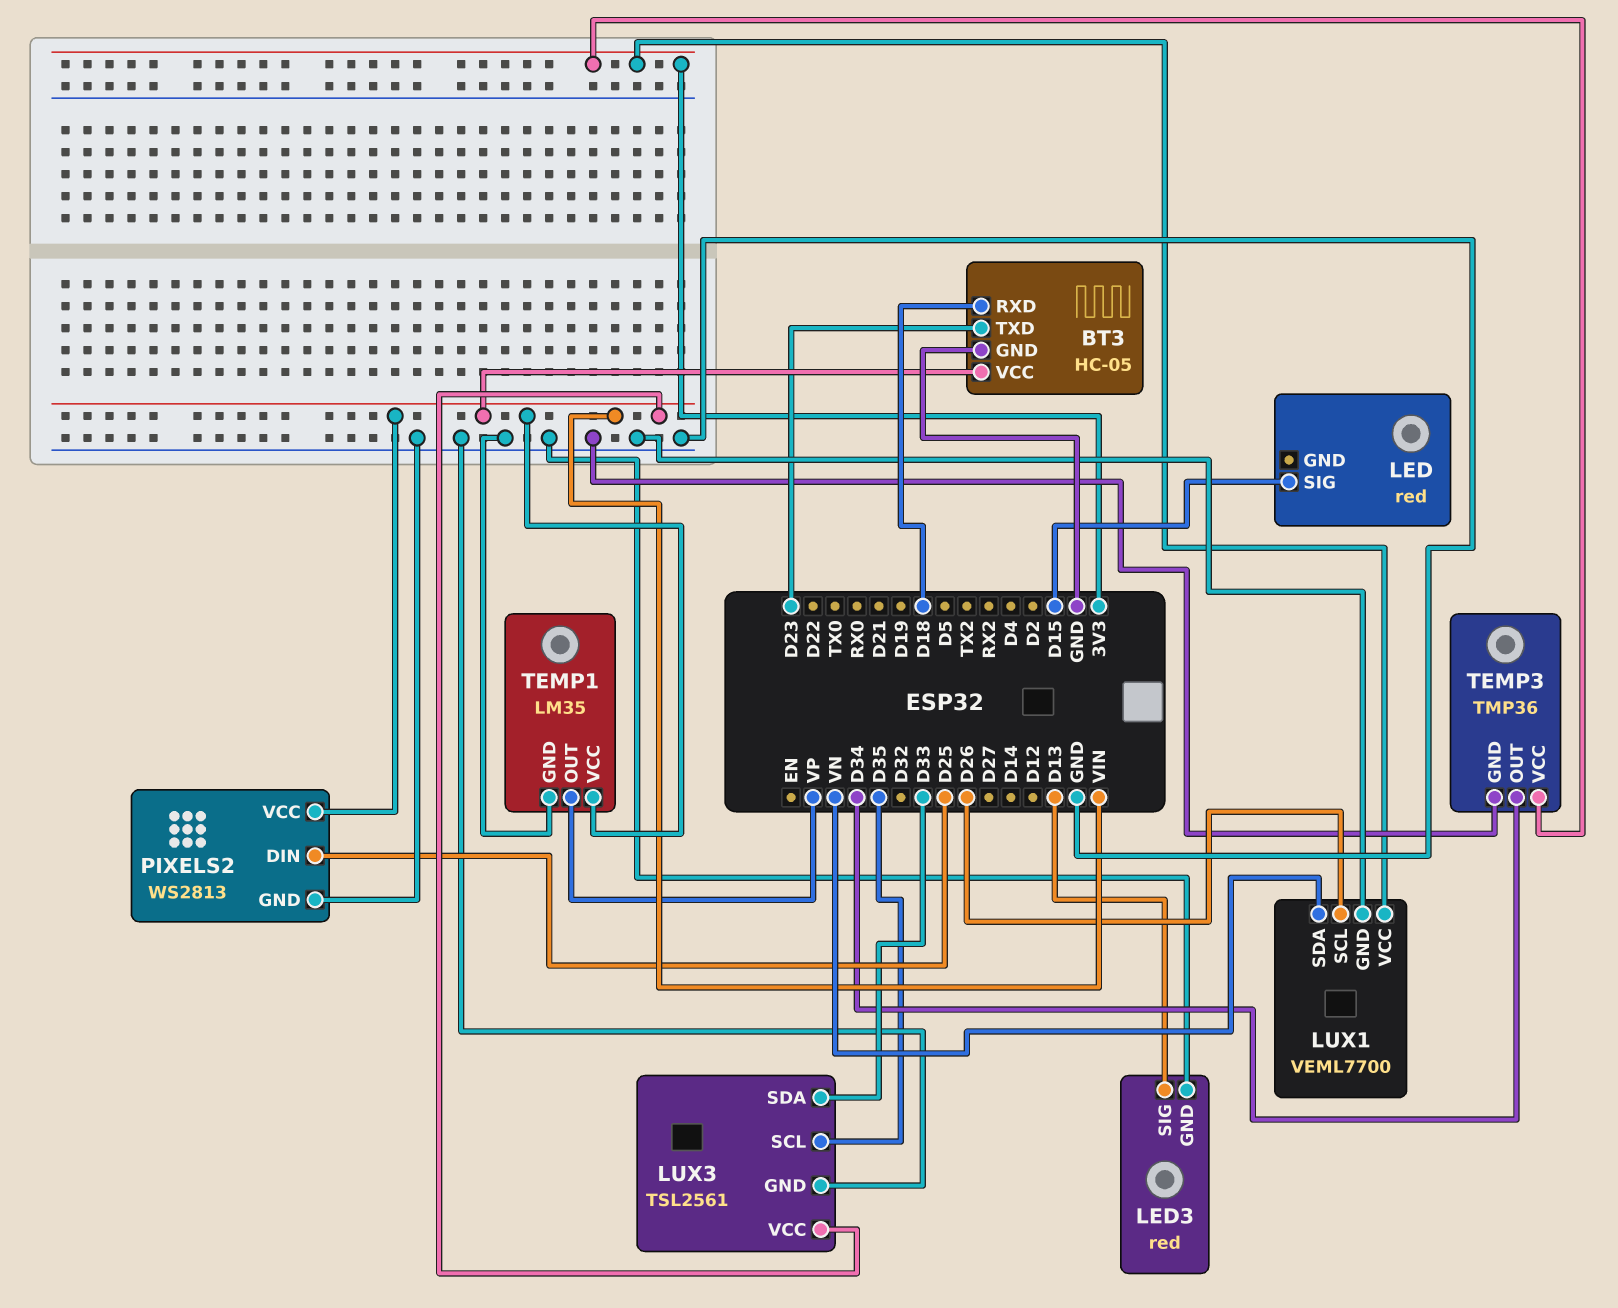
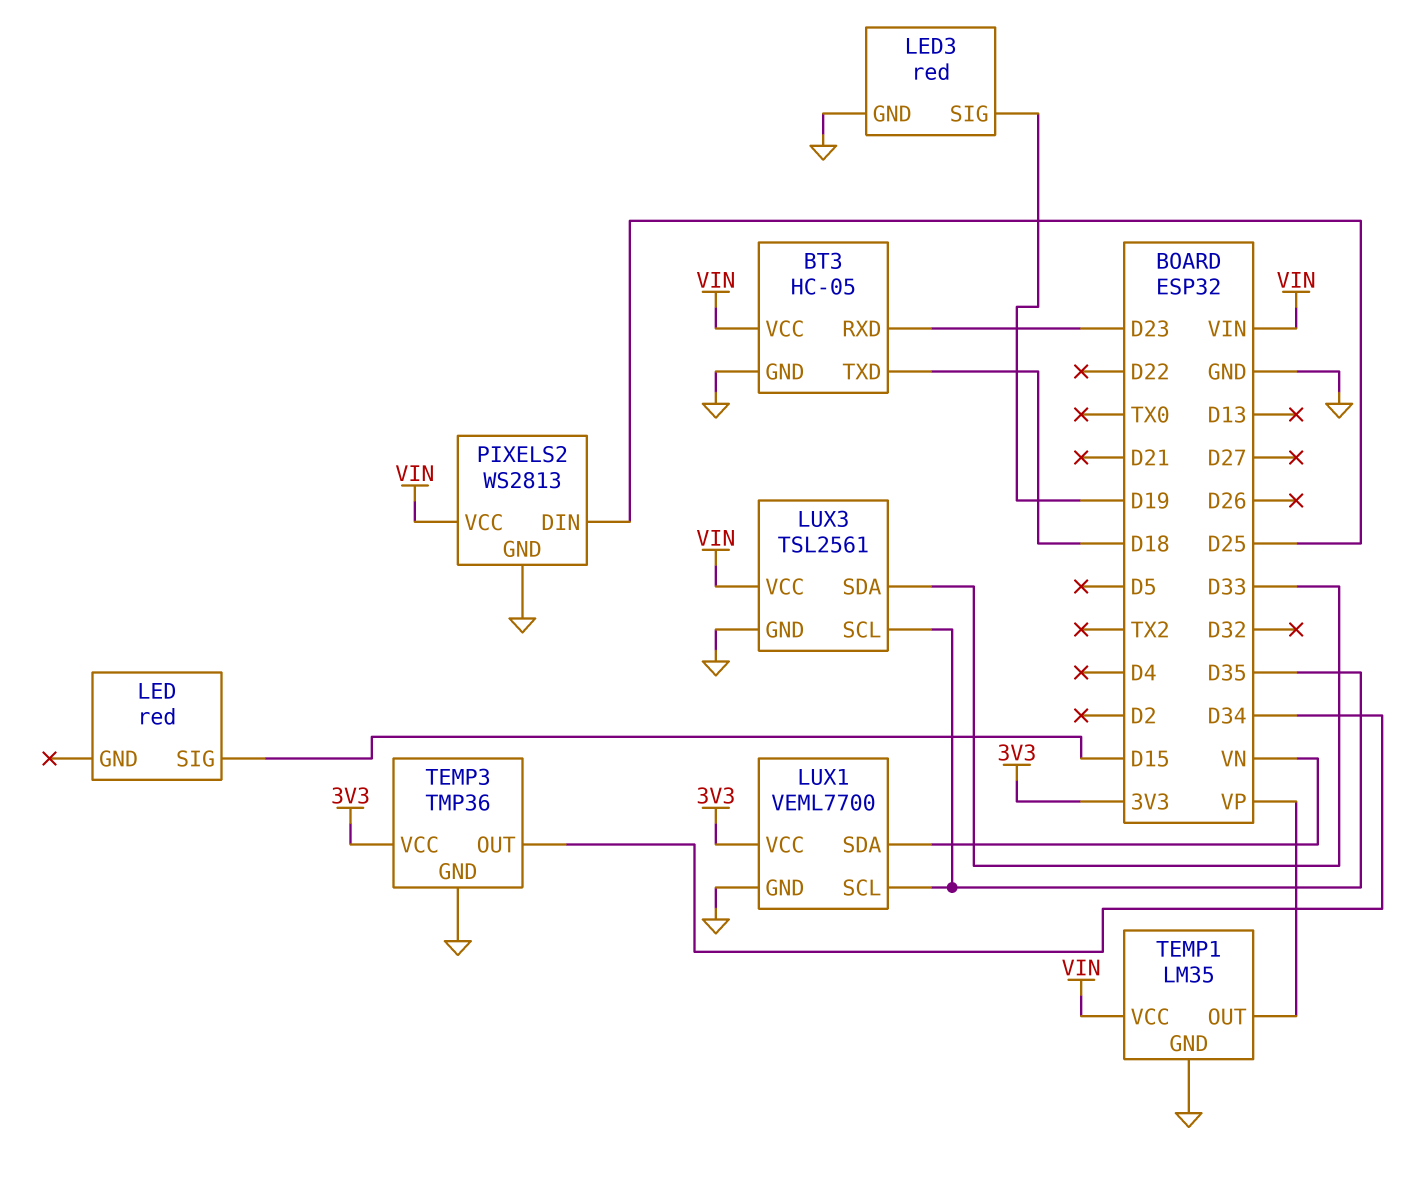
BT3 pin RXD: D18 -> D23
BT3 pin TXD: D23 -> D18
LED3 pin SIG: D13 -> D19
LUX1 pin SCL: D26 -> D35

